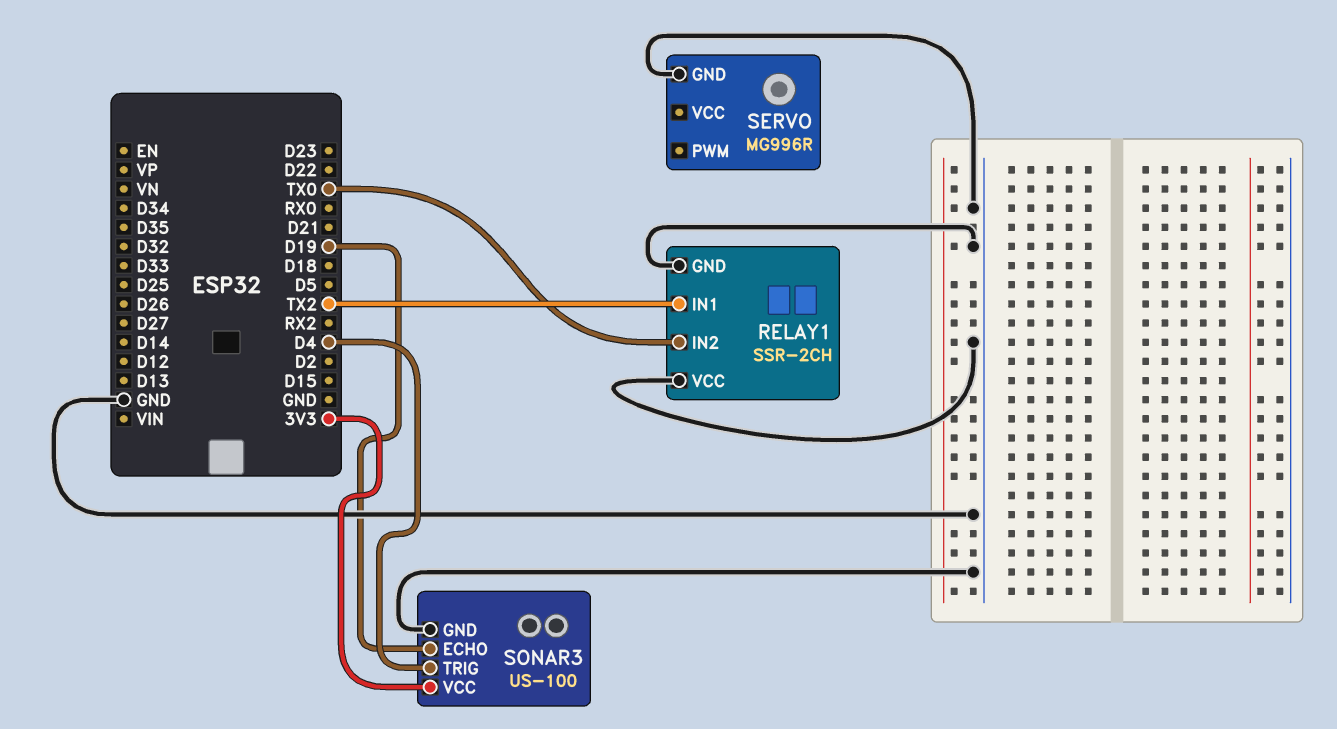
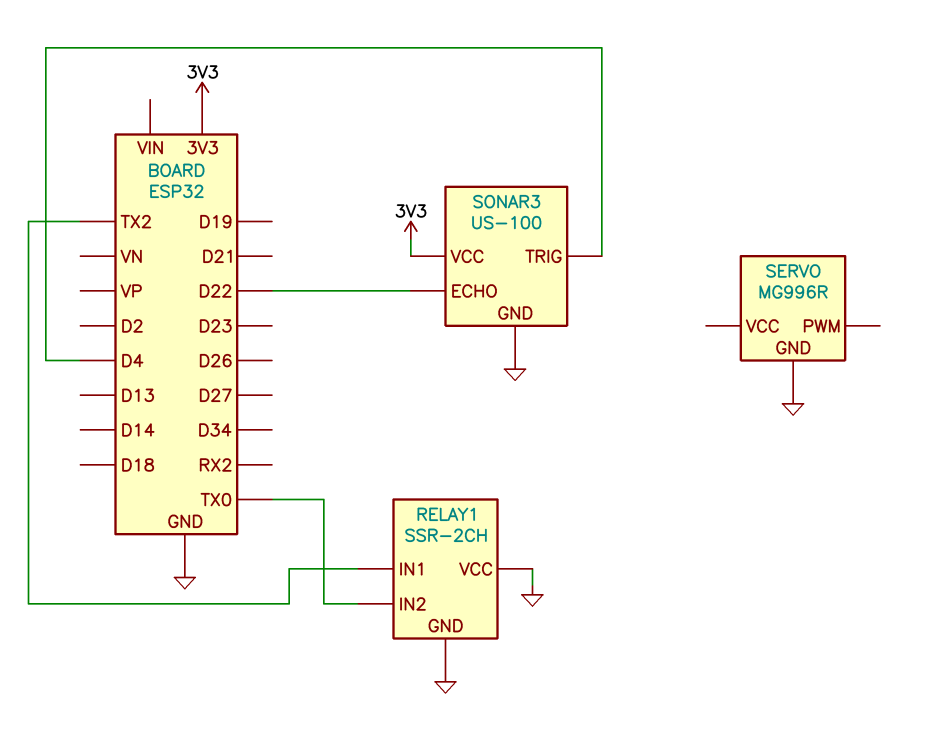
SONAR3 pin ECHO: D19 -> D22

